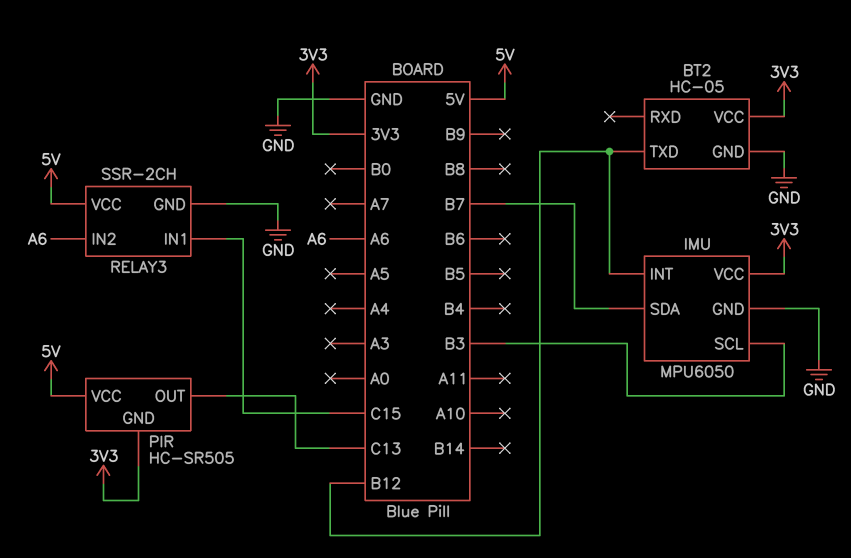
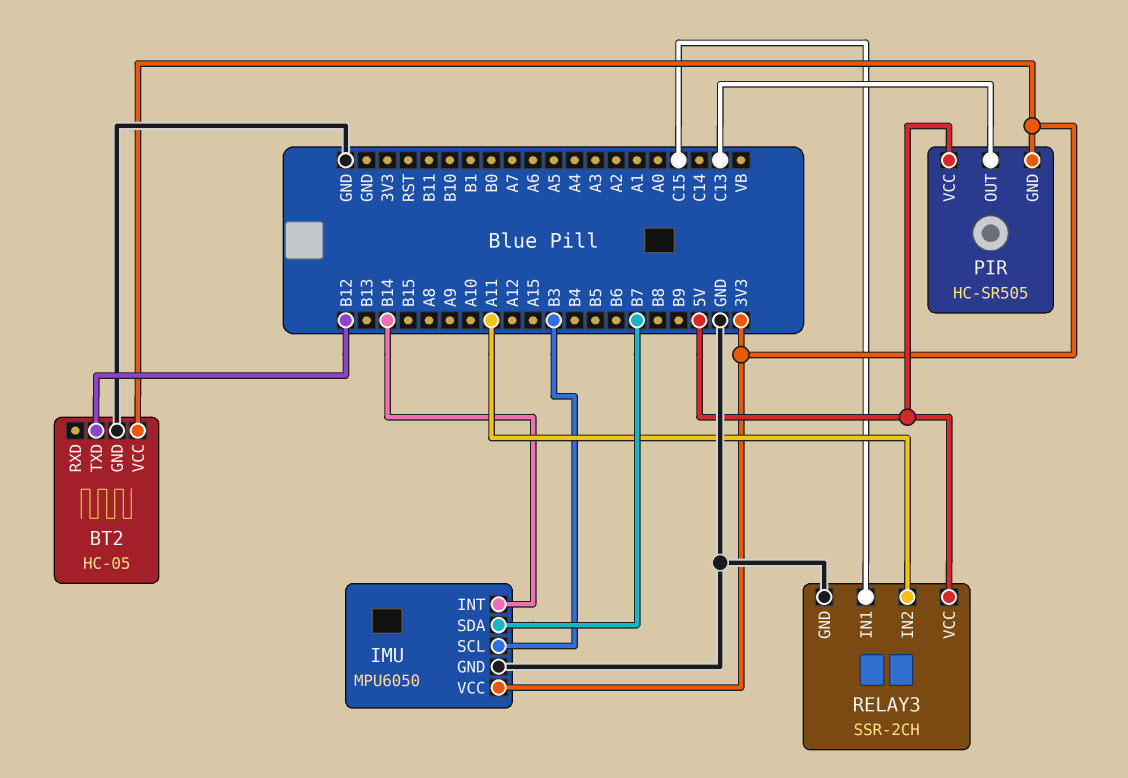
IMU pin INT: B12 -> B14
RELAY3 pin IN2: A6 -> A11

